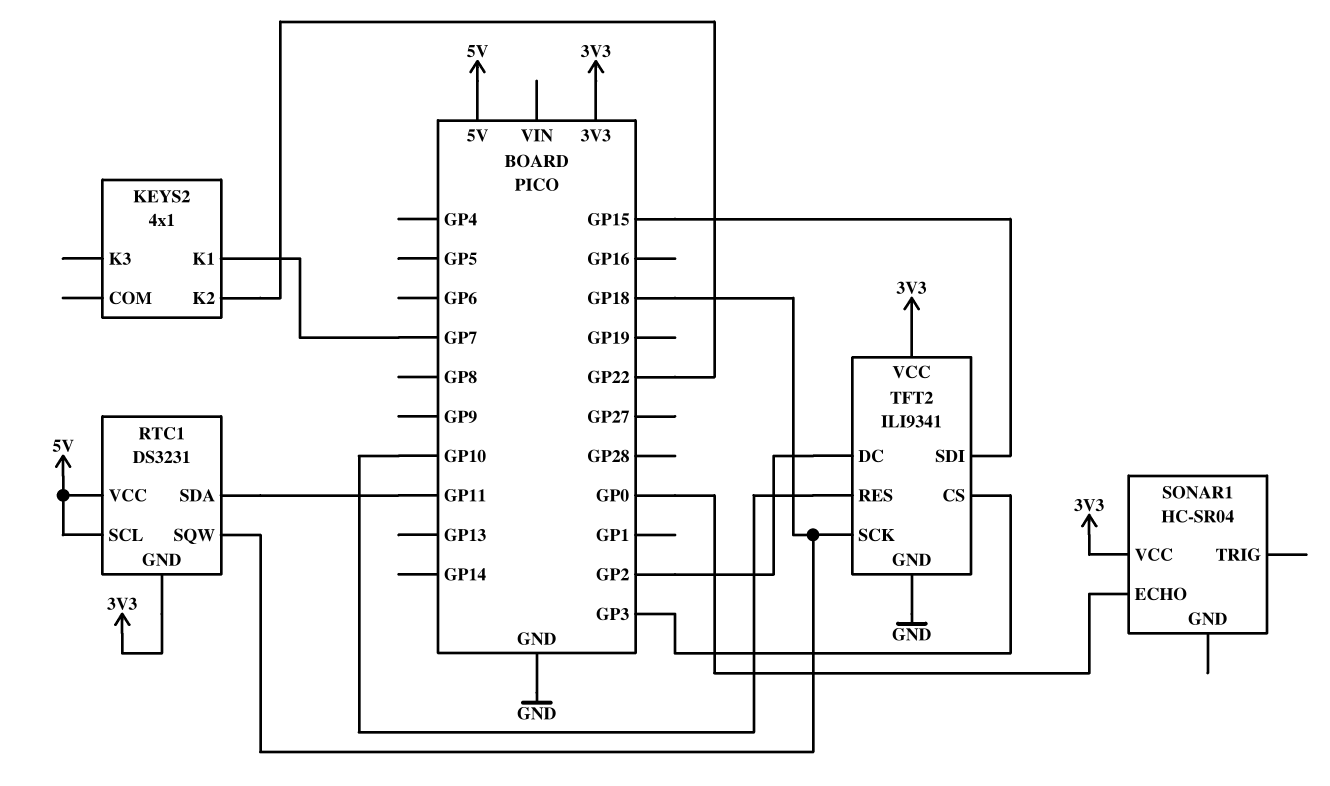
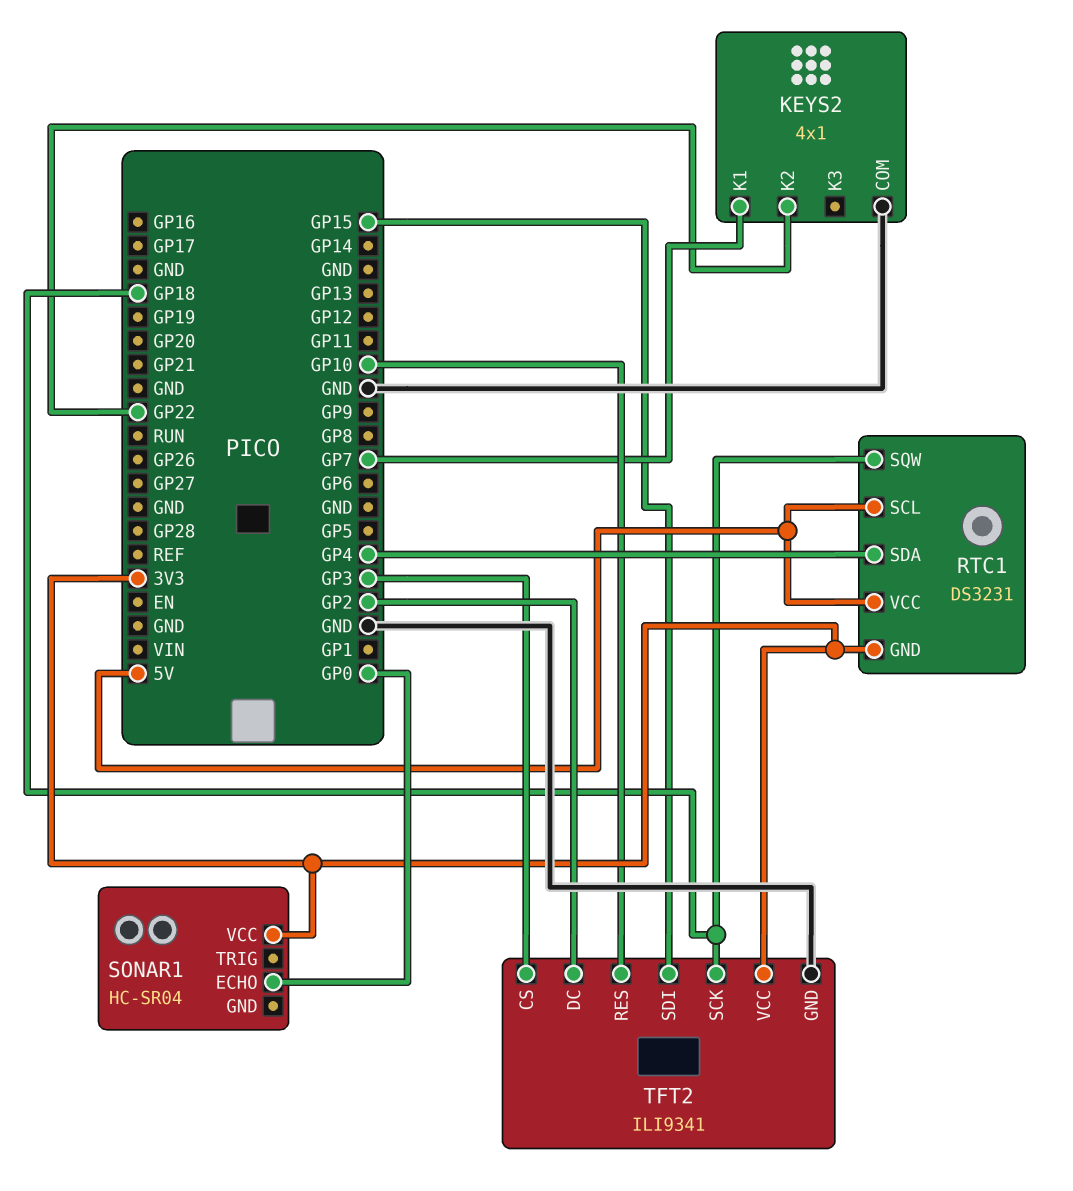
KEYS2 pin COM: none -> GND
RTC1 pin SDA: GP11 -> GP4

